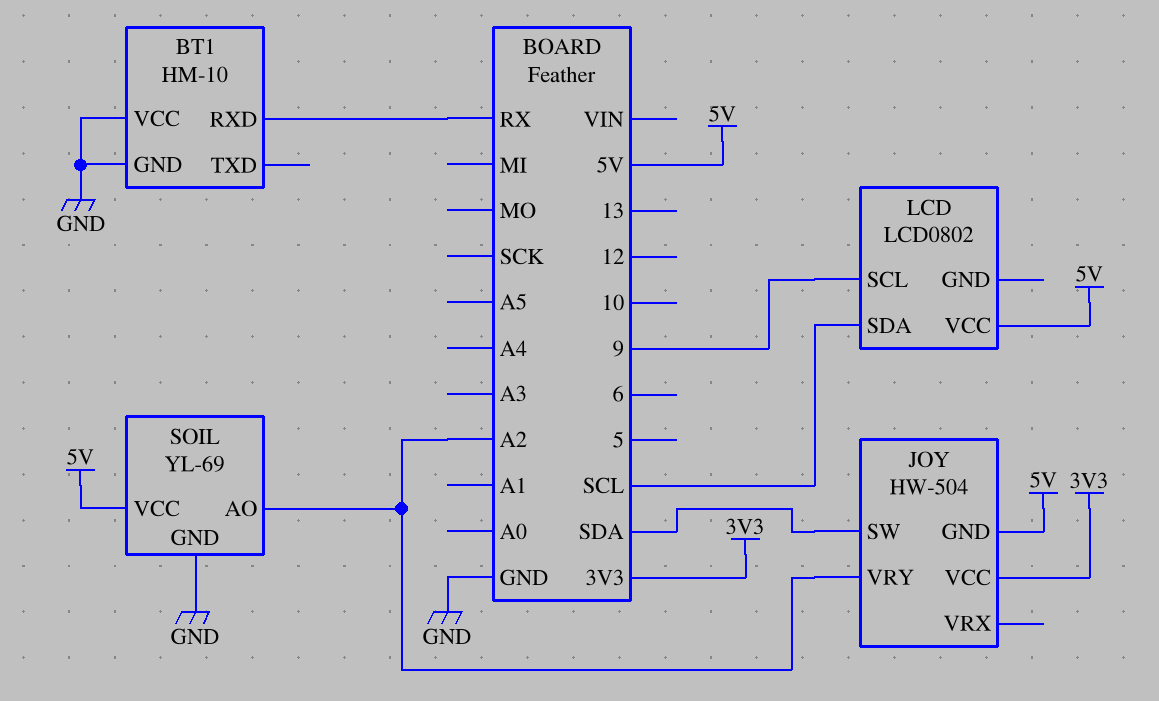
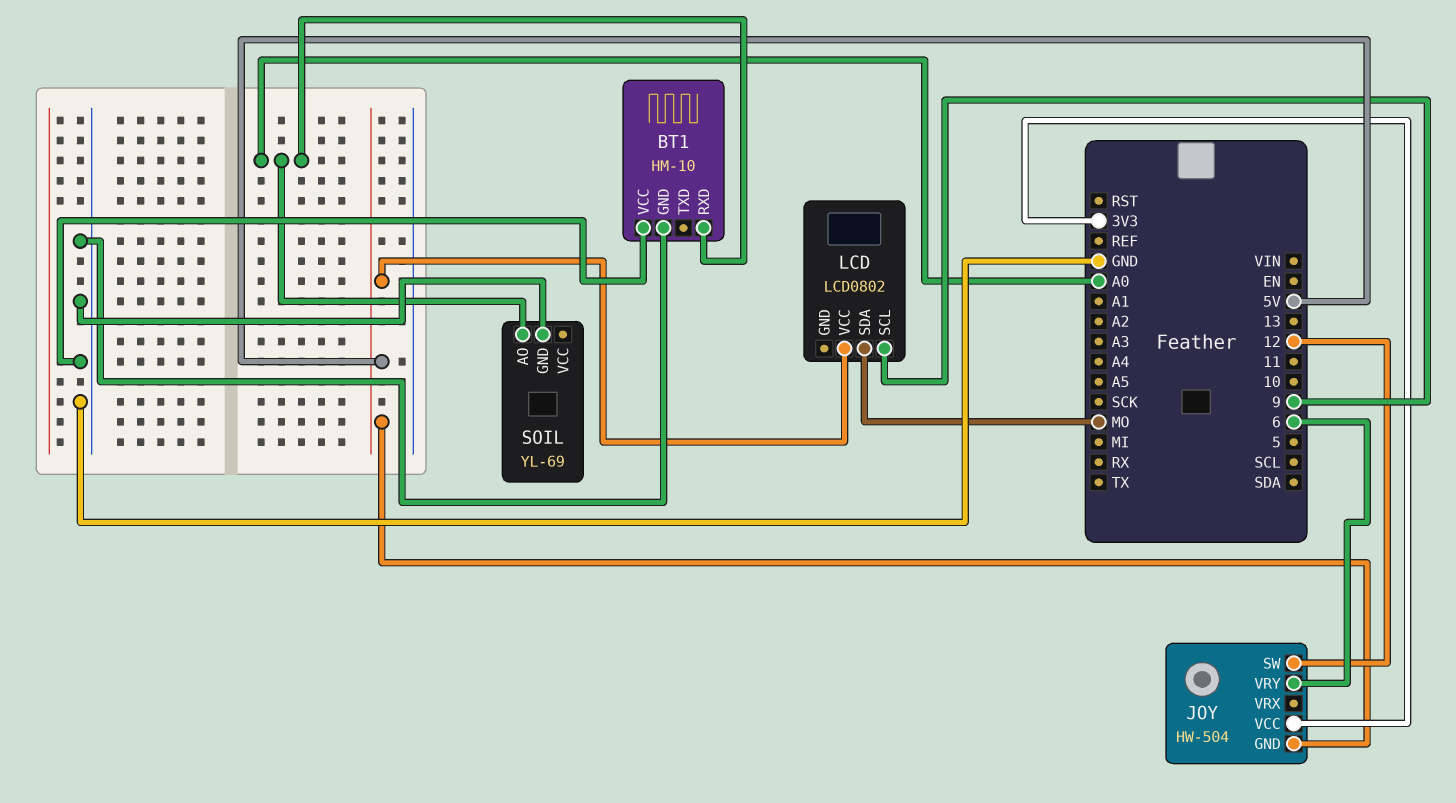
BT1 pin RXD: RX -> A0
JOY pin SW: SDA -> 12
JOY pin VRY: A2 -> 6
LCD pin SDA: SCL -> MO
SOIL pin AO: A2 -> A0
SOIL pin VCC: 5V -> none

